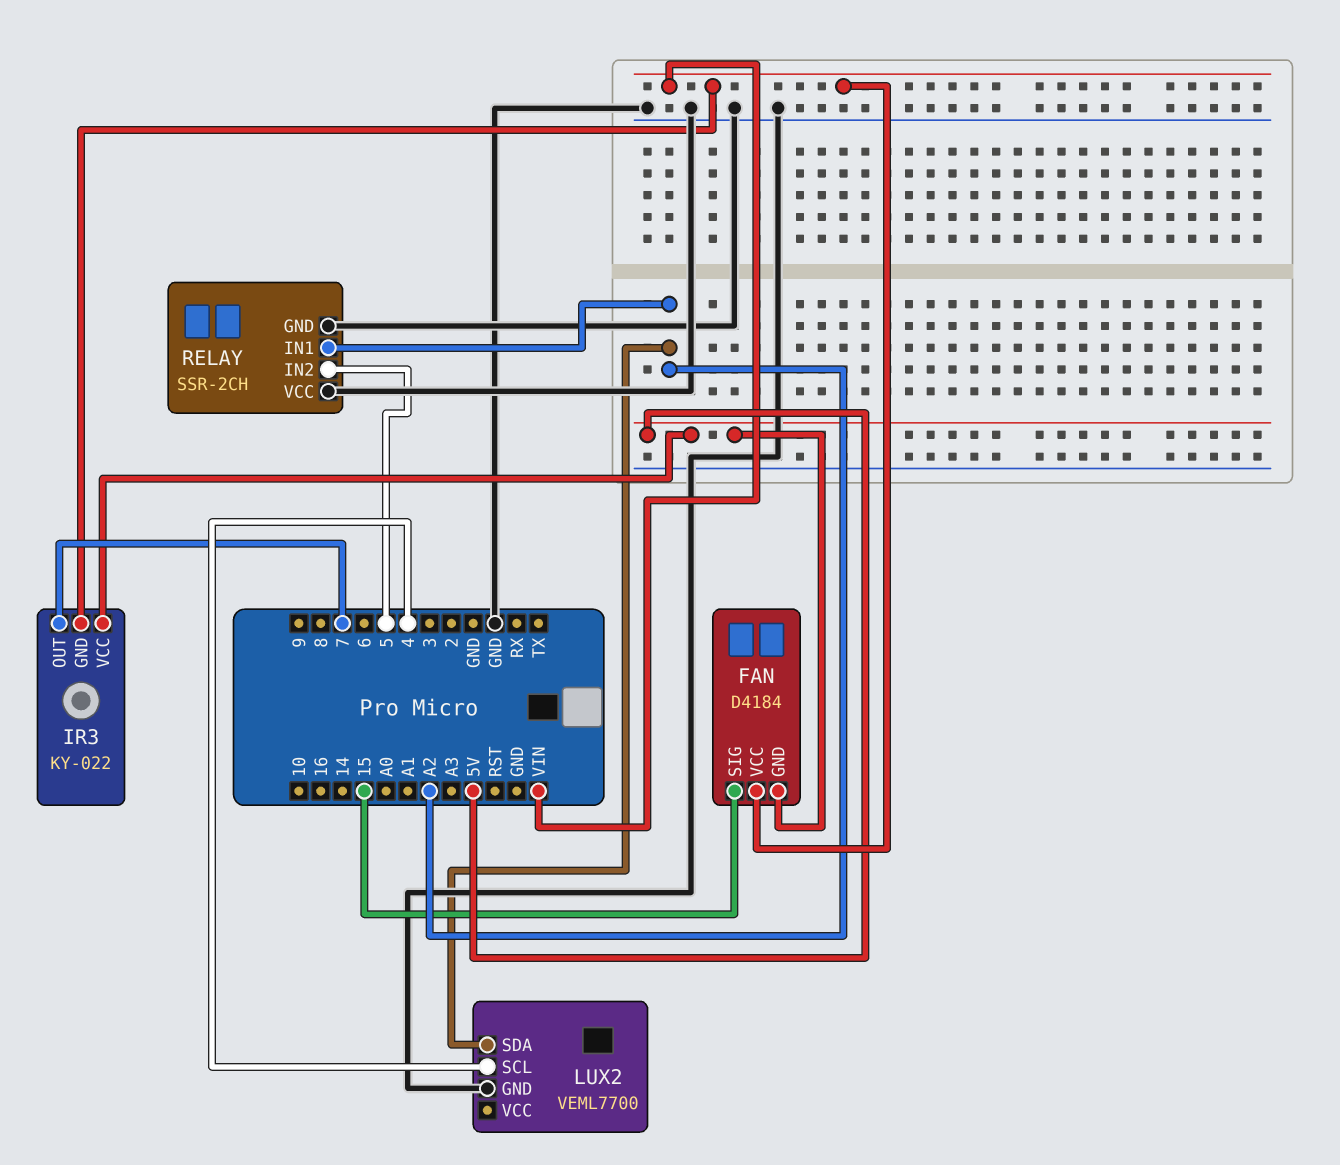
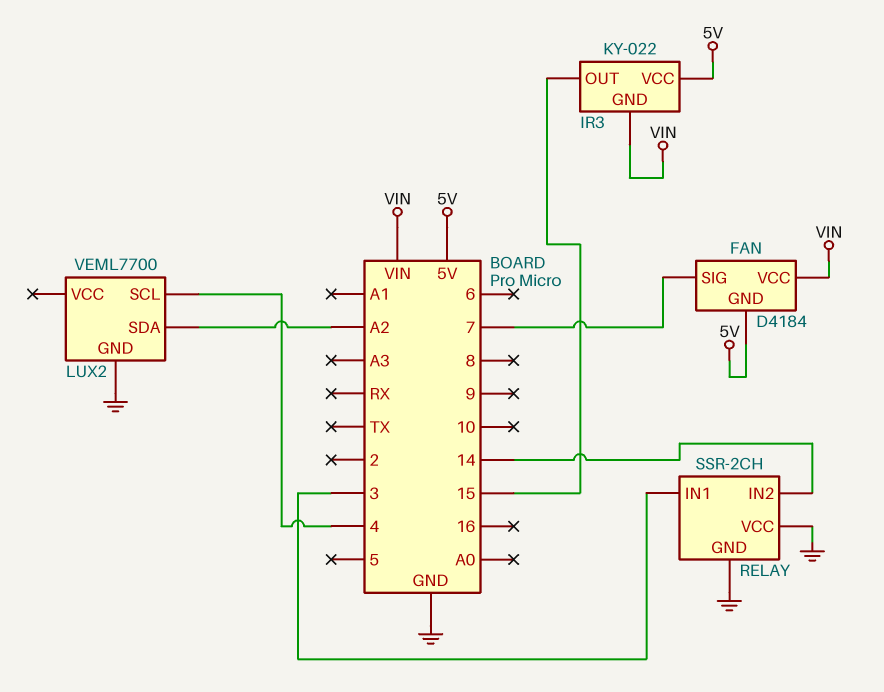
FAN pin SIG: 15 -> 7
IR3 pin OUT: 7 -> 15
RELAY pin IN1: A2 -> 3
RELAY pin IN2: 5 -> 14

